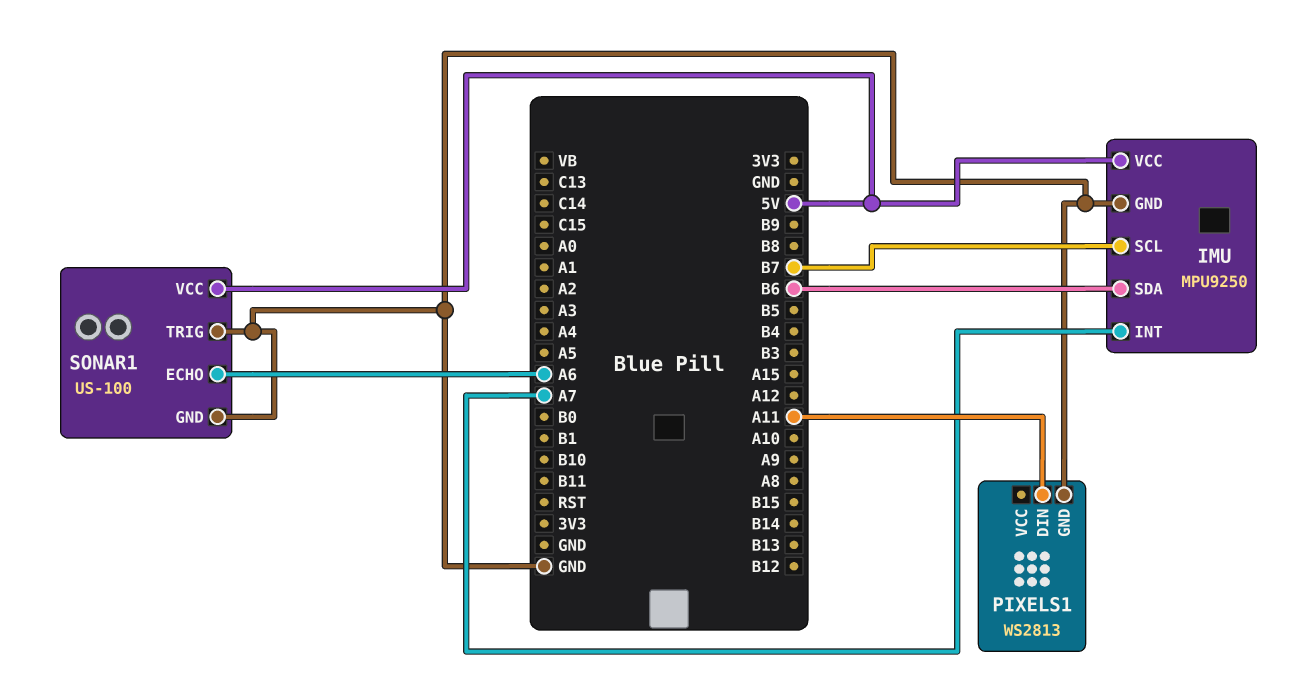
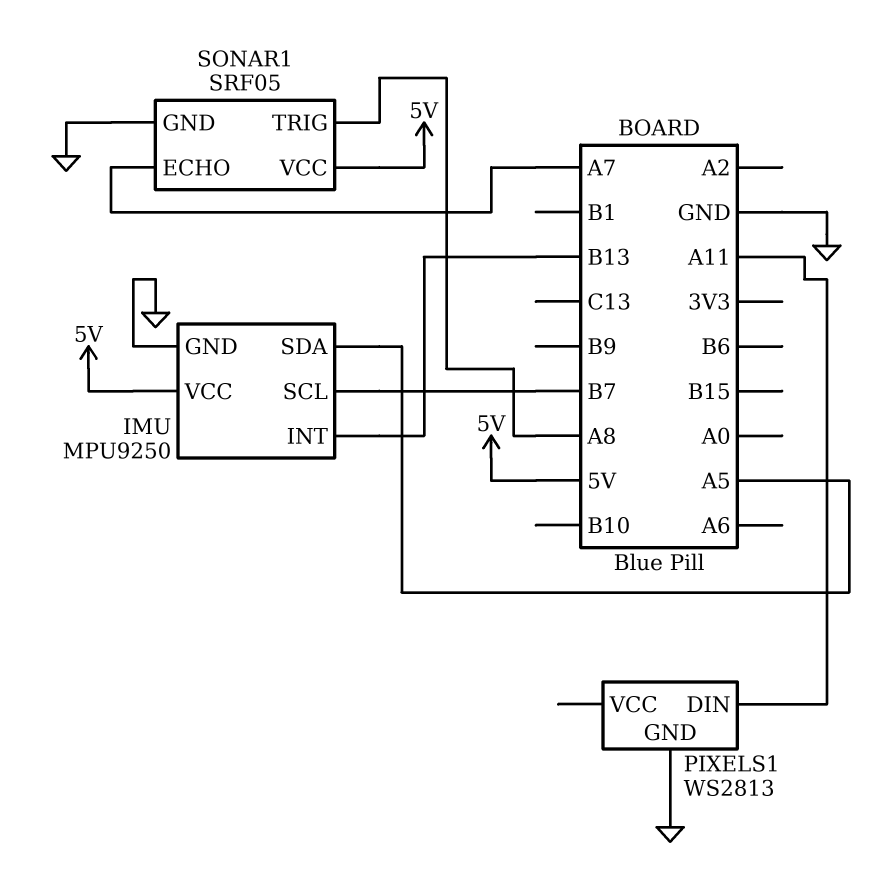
IMU pin INT: A7 -> B13
IMU pin SDA: B6 -> A5
SONAR1: US-100 -> SRF05
SONAR1 pin ECHO: A6 -> A7
SONAR1 pin TRIG: GND -> A8

